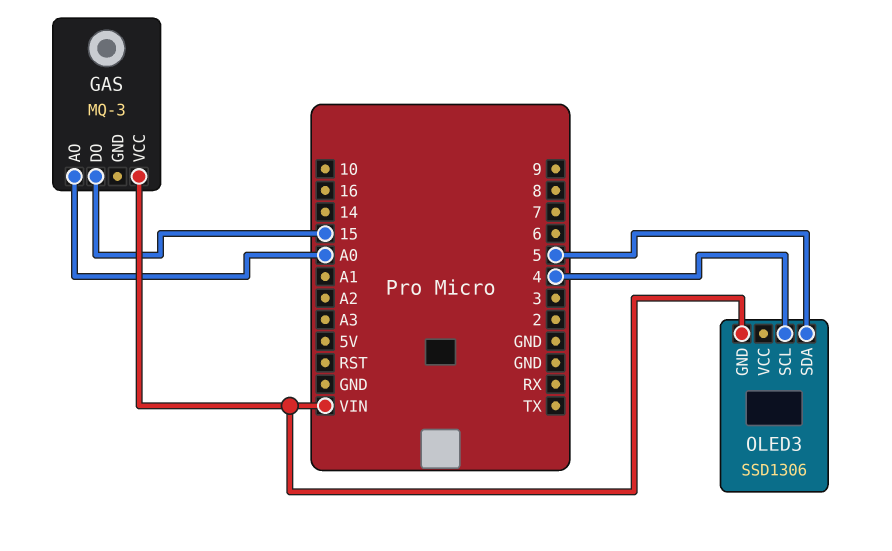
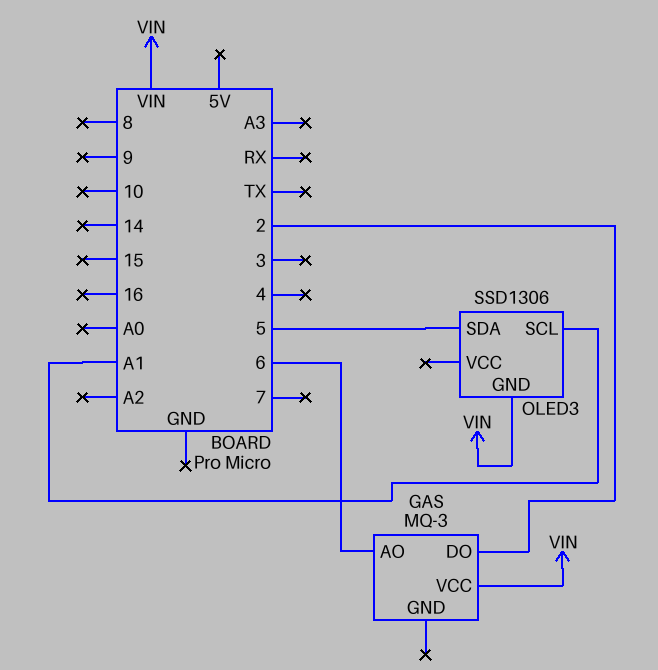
GAS pin AO: A0 -> 6
GAS pin DO: 15 -> 2
OLED3 pin SCL: 4 -> A1

